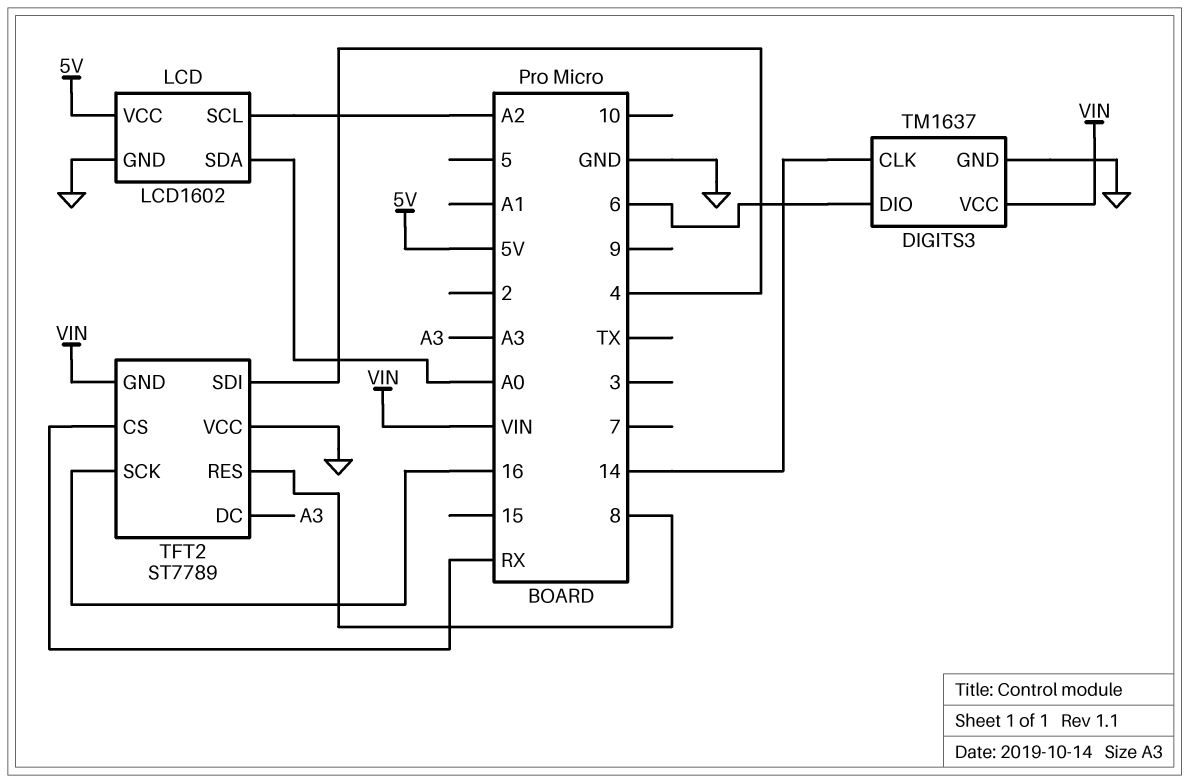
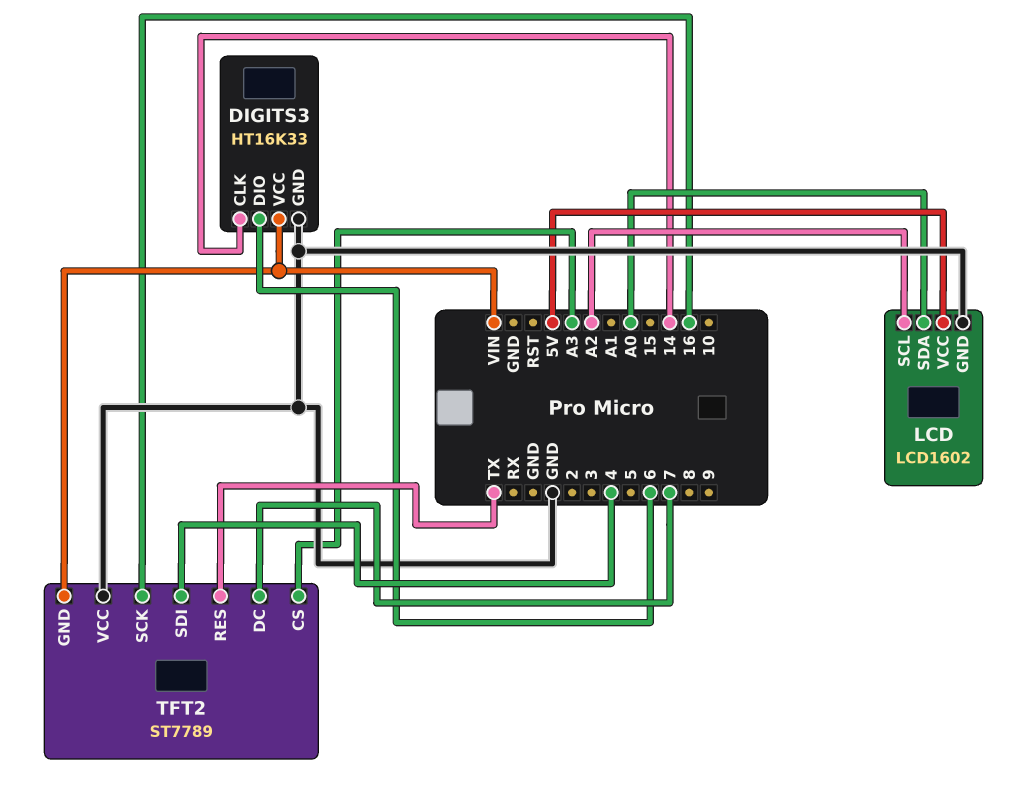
DIGITS3: TM1637 -> HT16K33
TFT2 pin CS: RX -> A3
TFT2 pin DC: A3 -> 7
TFT2 pin RES: 8 -> TX

